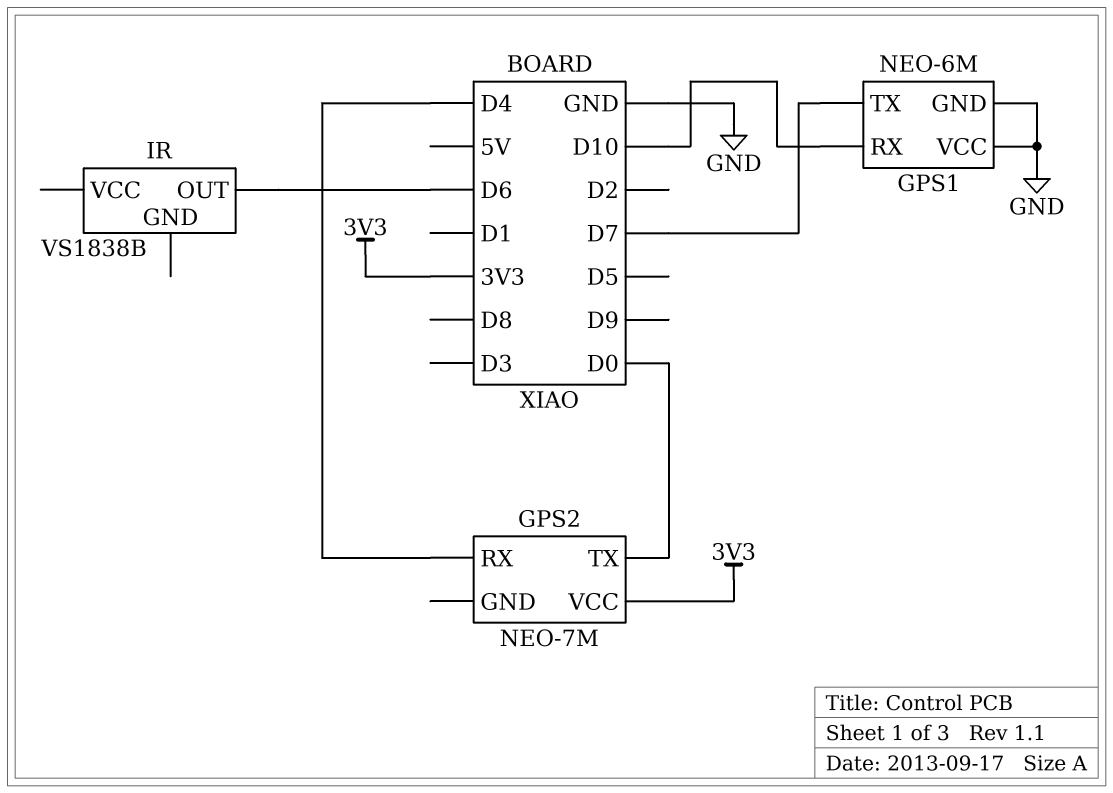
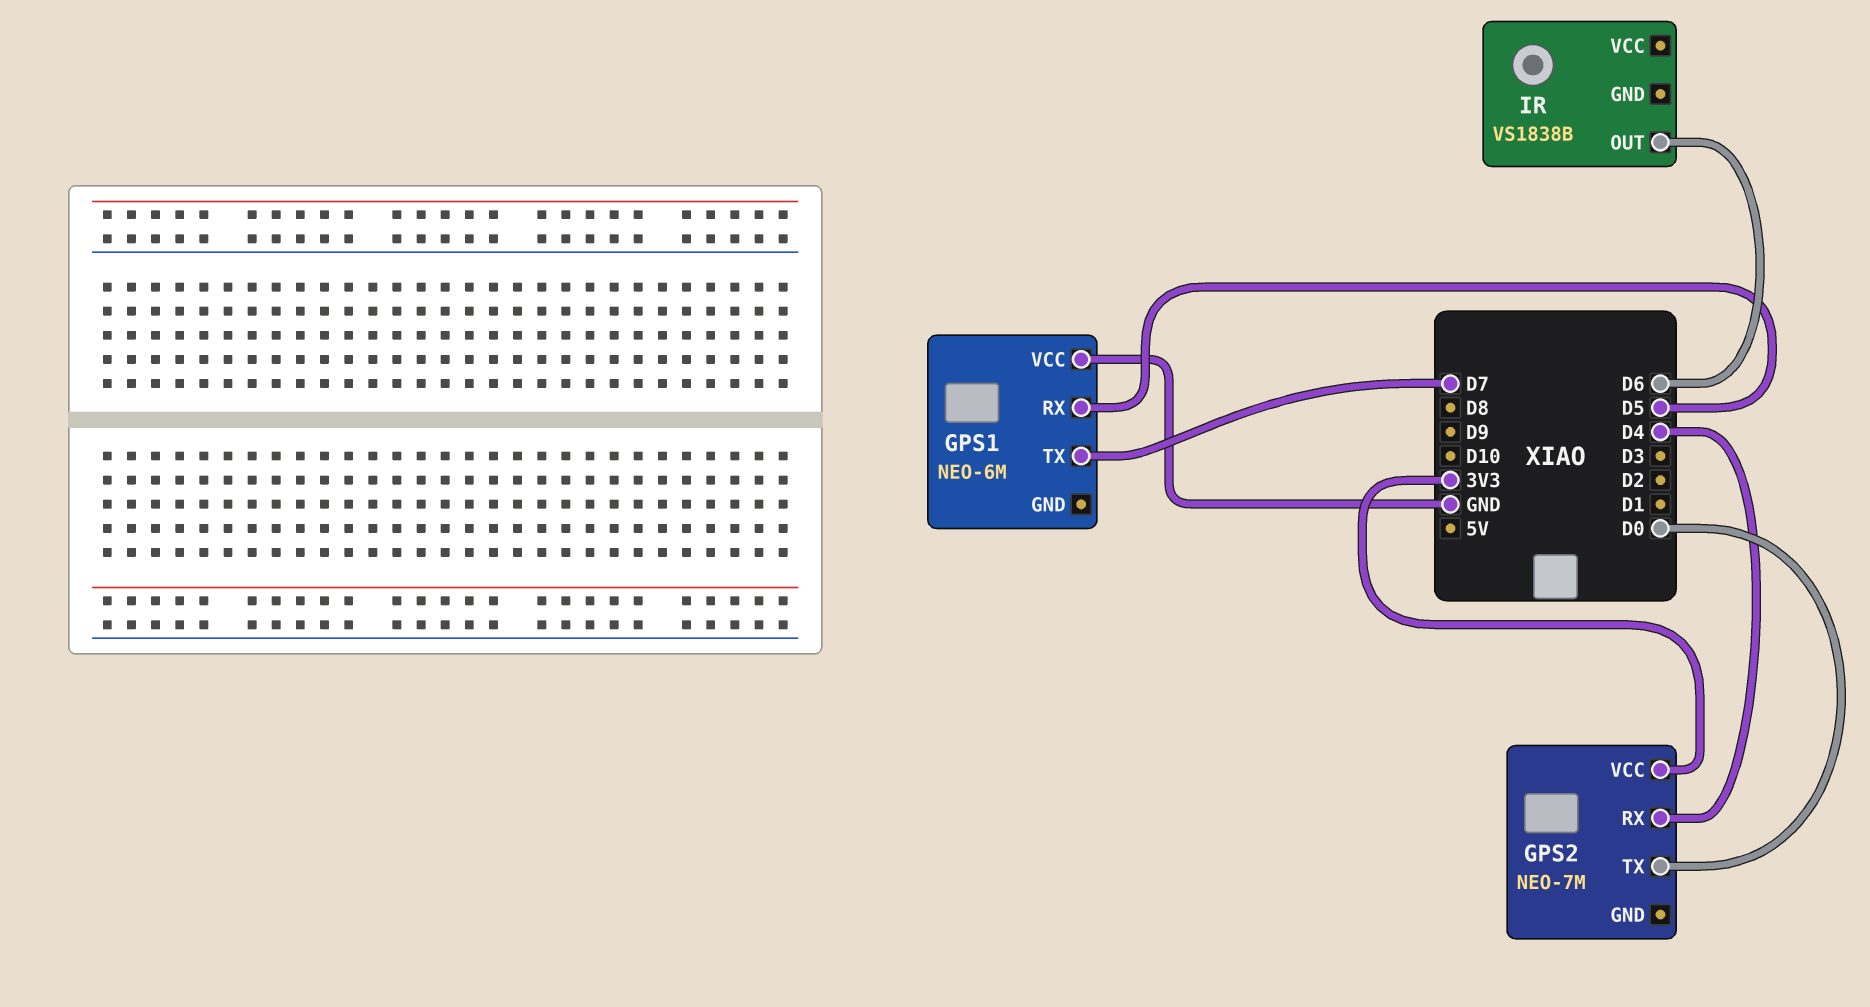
GPS1 pin GND: GND -> none
GPS1 pin RX: D10 -> D5

